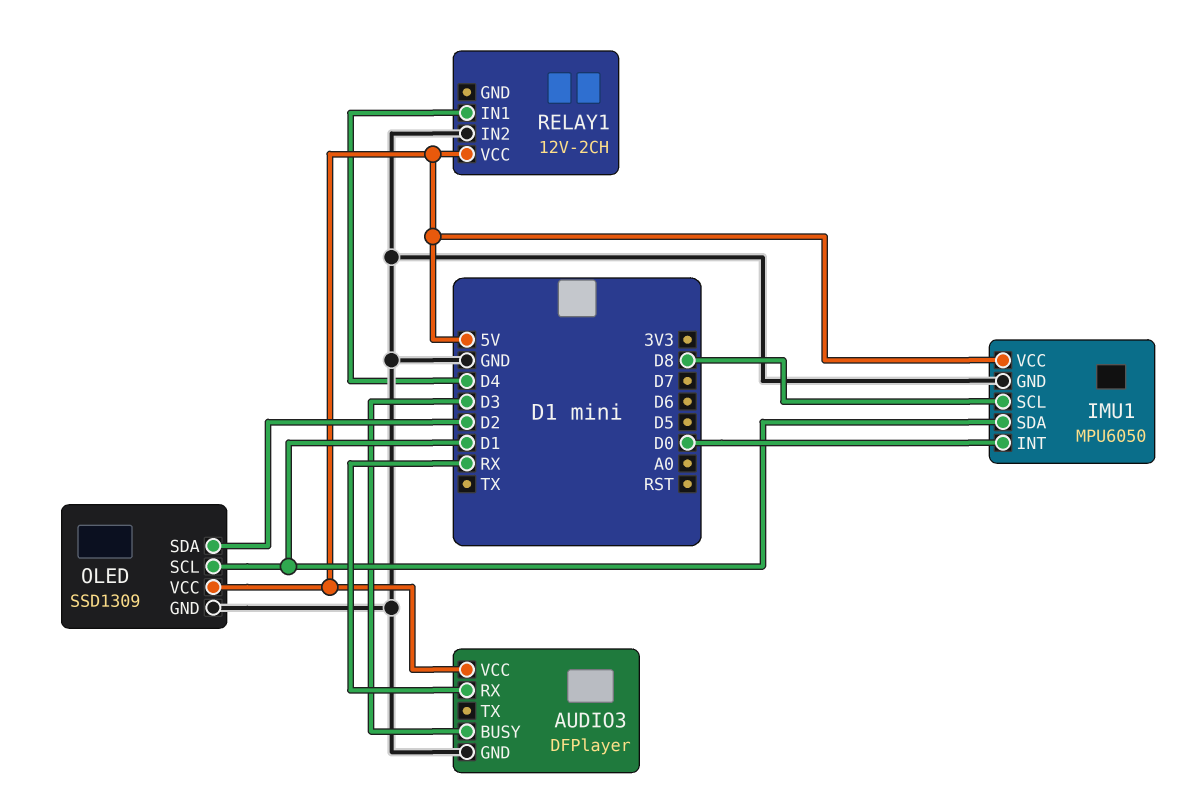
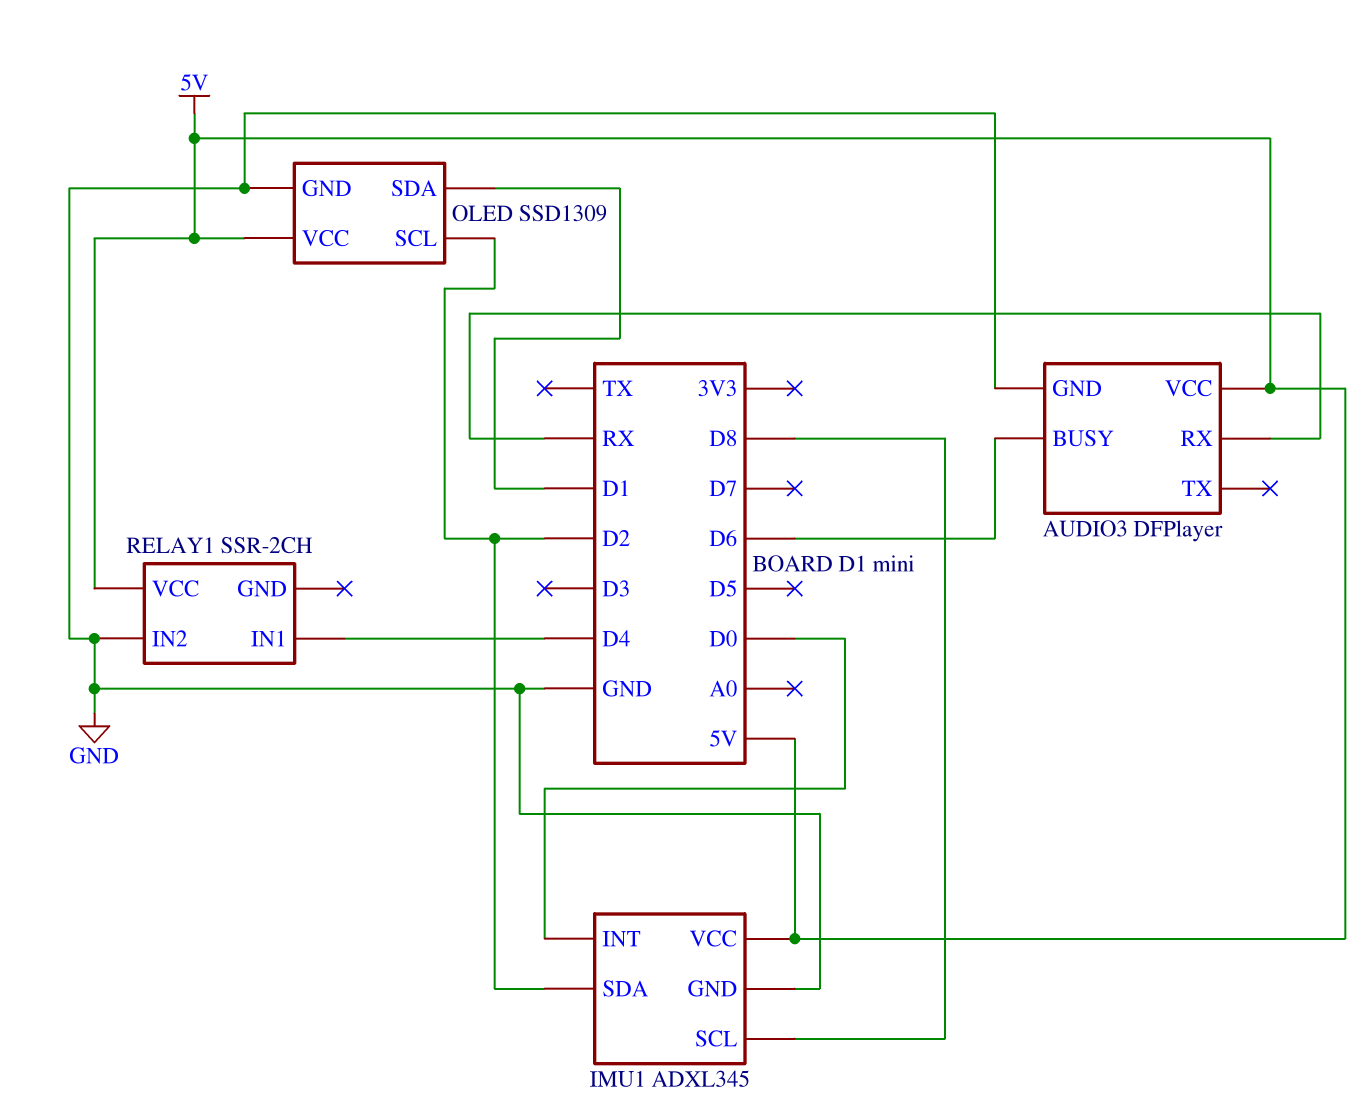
AUDIO3 pin BUSY: D3 -> D6
IMU1: MPU6050 -> ADXL345
IMU1 pin SDA: D1 -> D2
OLED pin SCL: D1 -> D2
OLED pin SDA: D2 -> D1
RELAY1: 12V-2CH -> SSR-2CH

